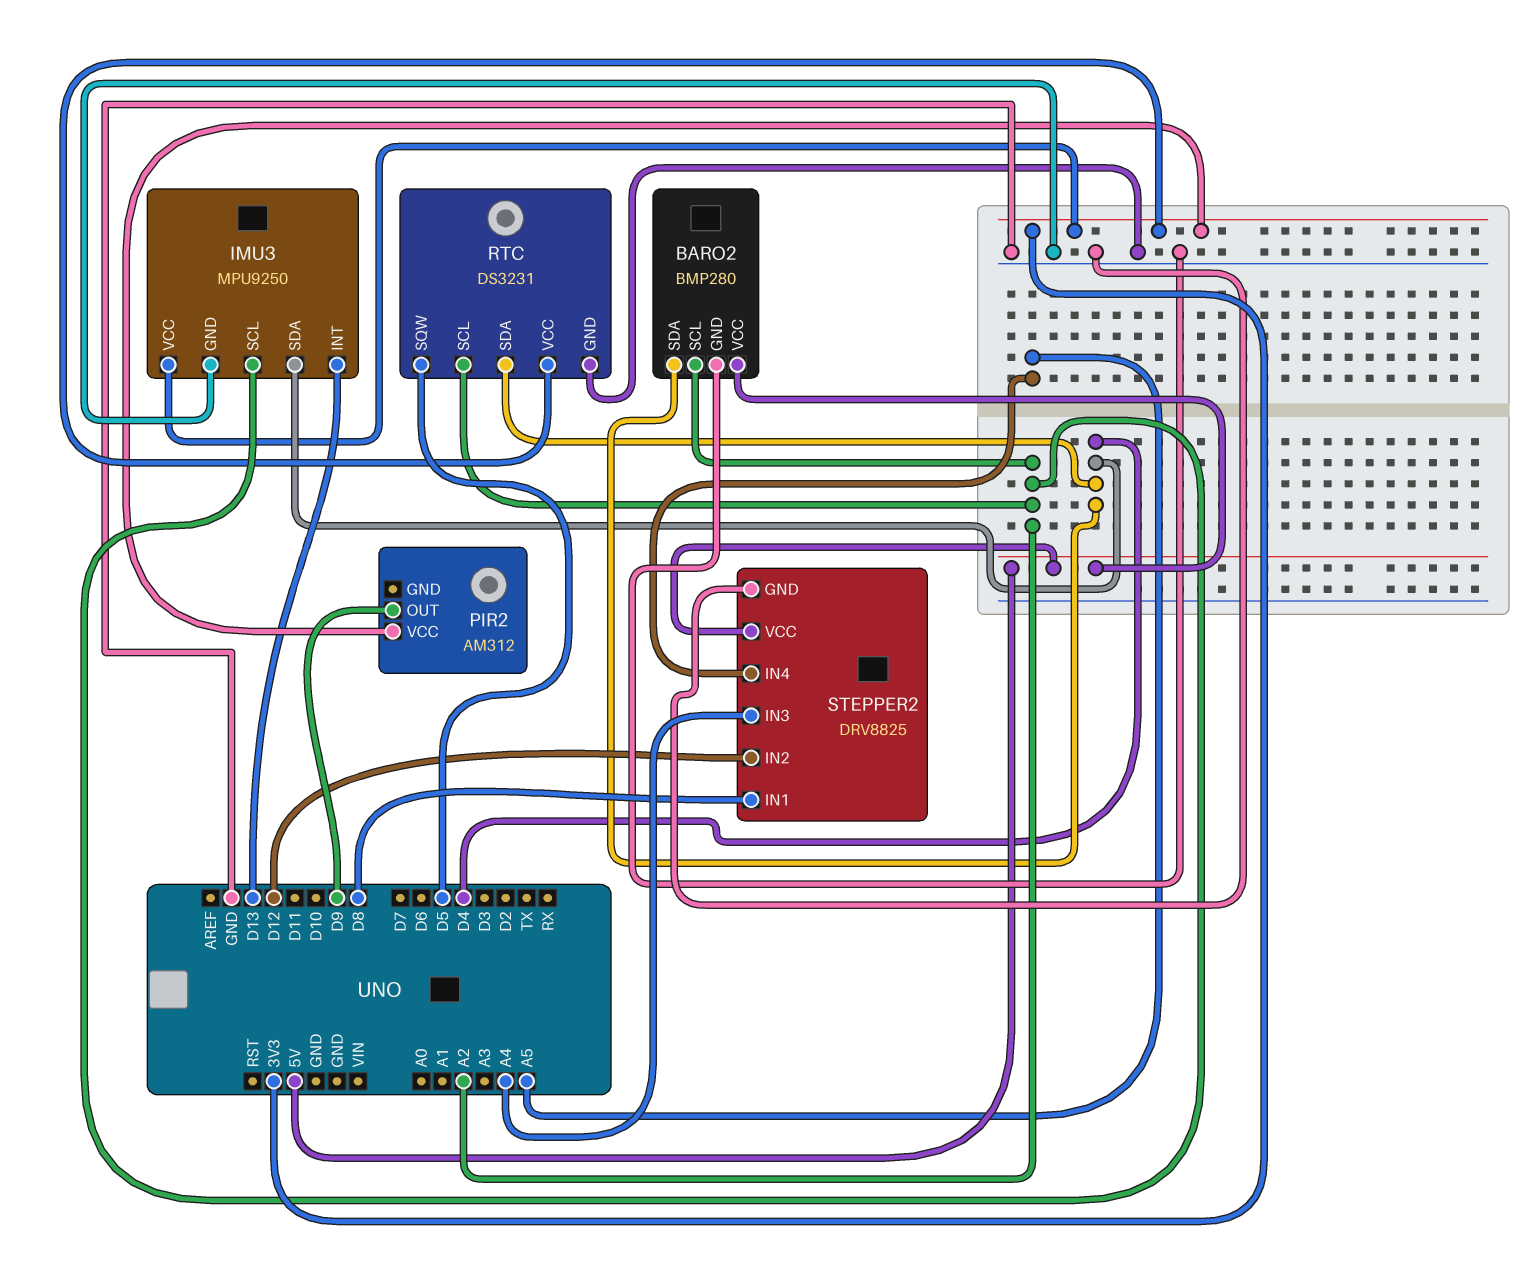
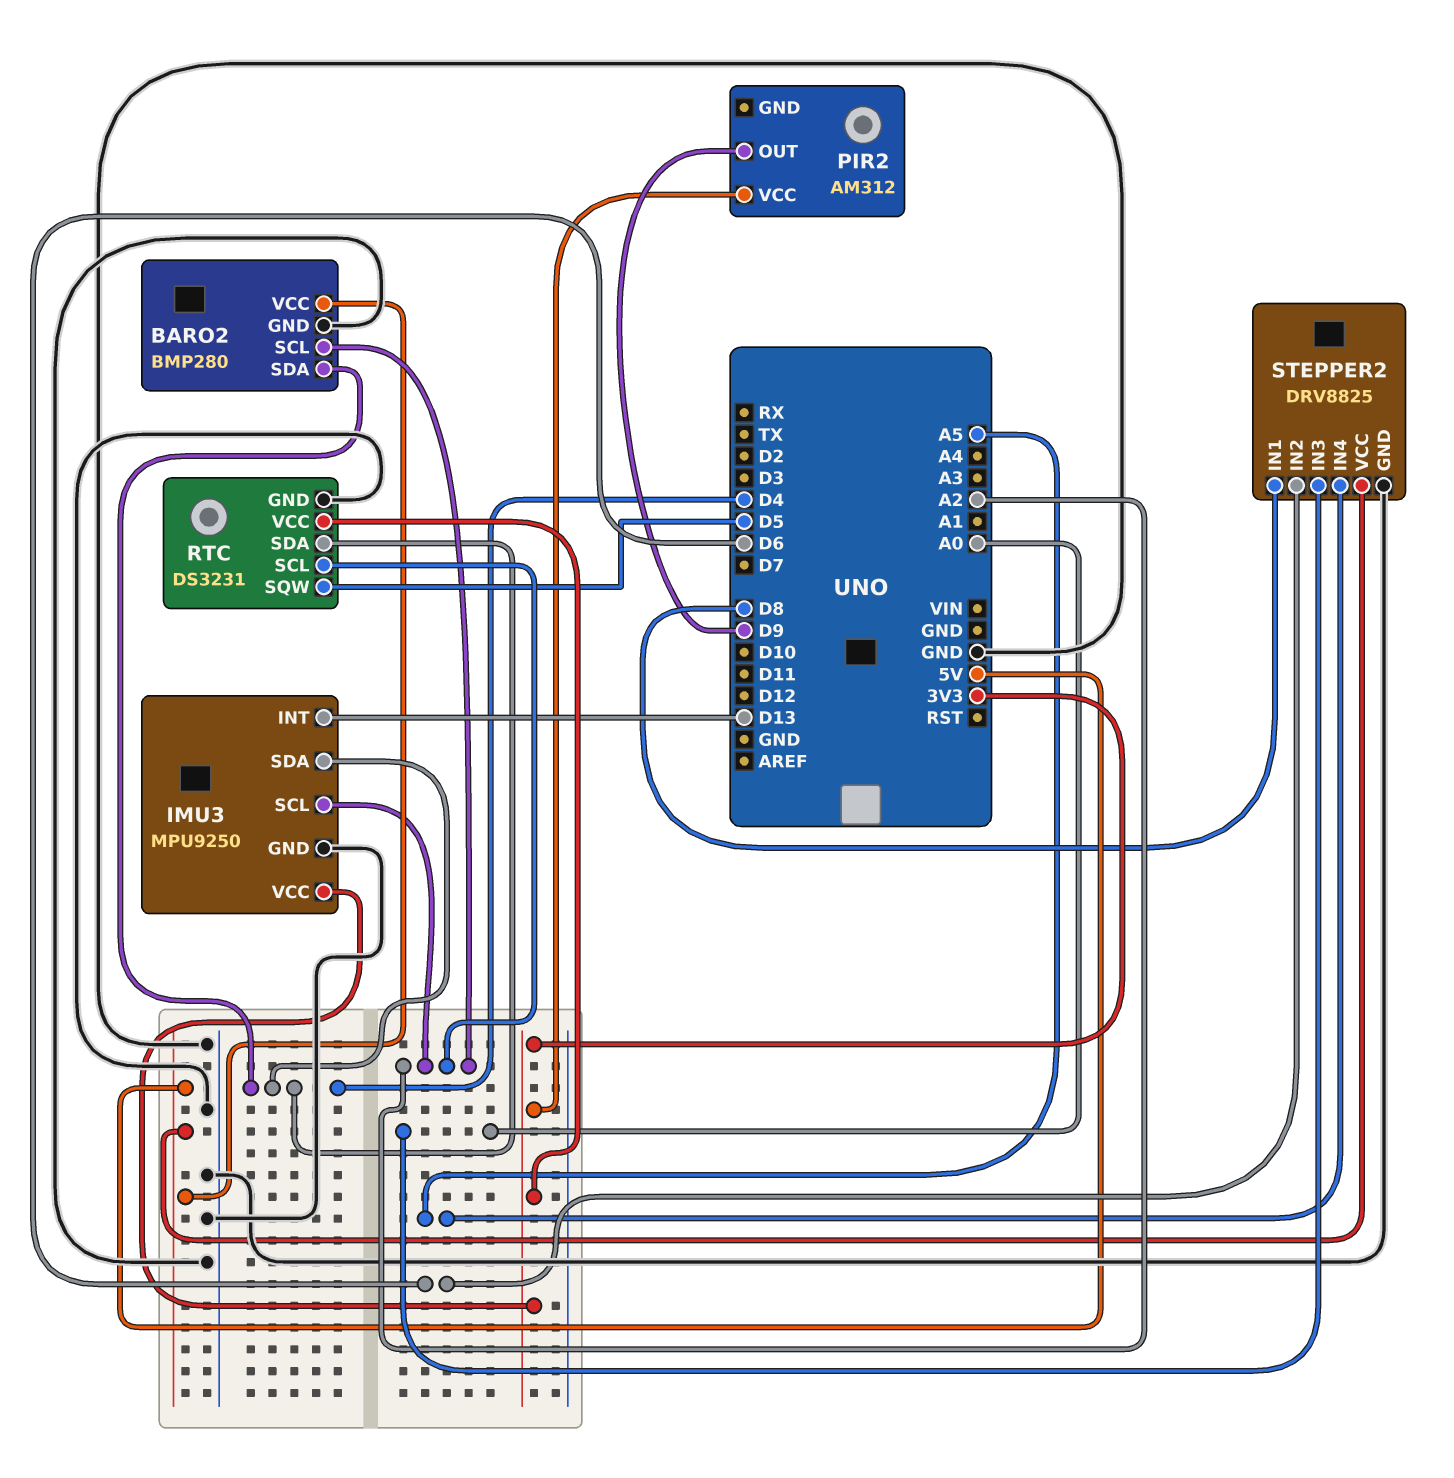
STEPPER2 pin IN2: D12 -> D6
STEPPER2 pin IN3: A4 -> A0

